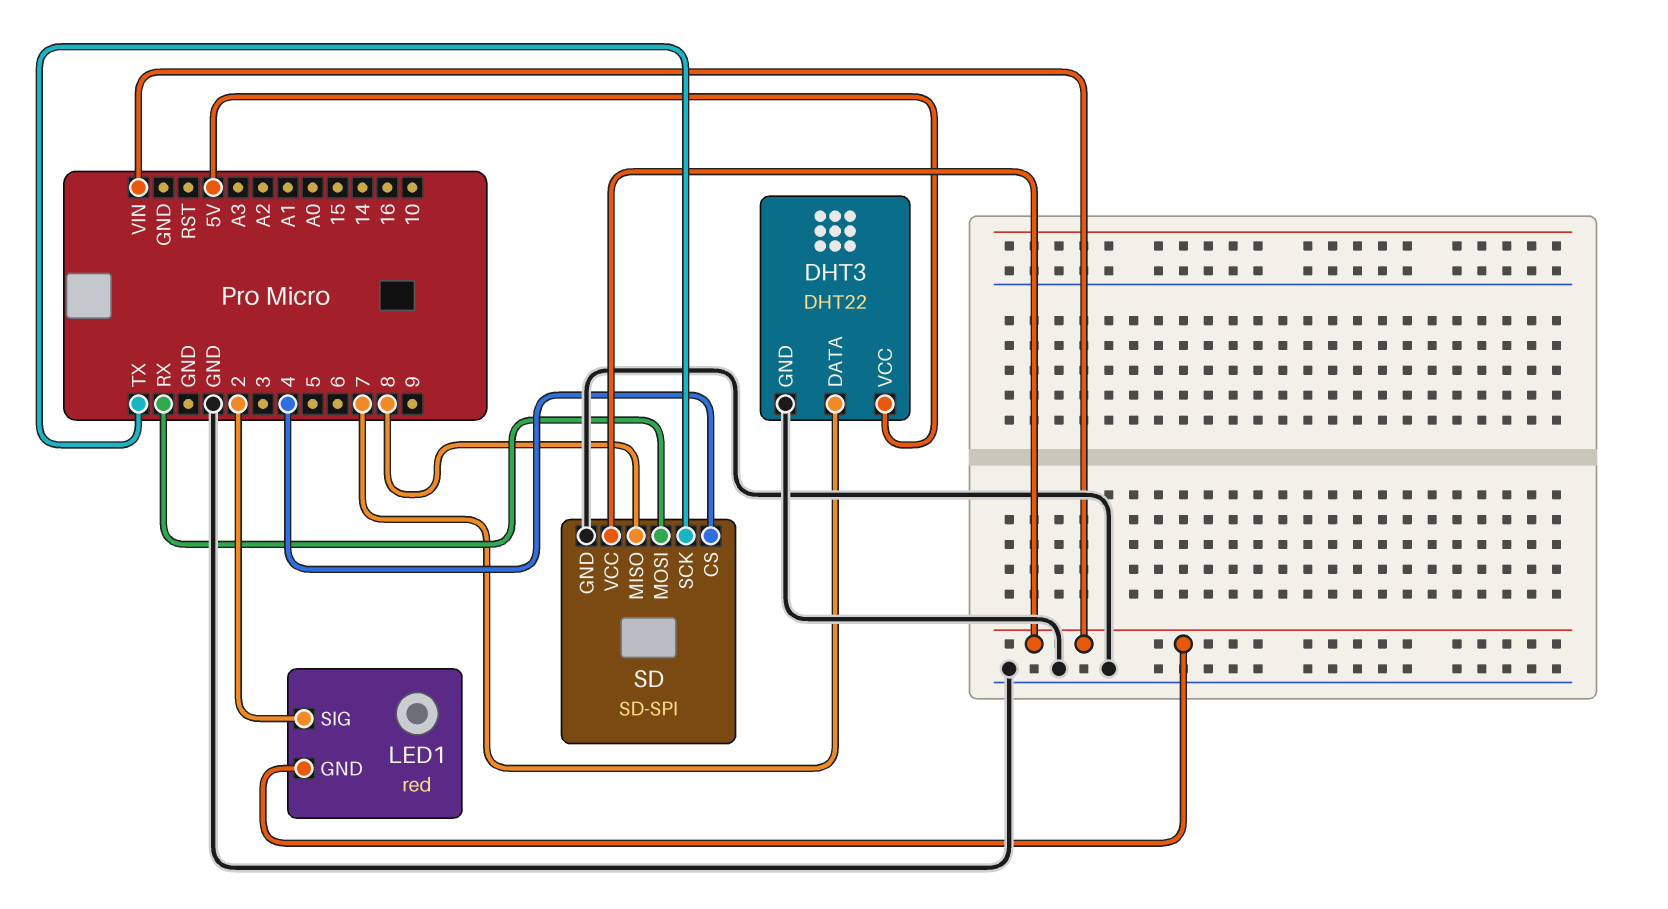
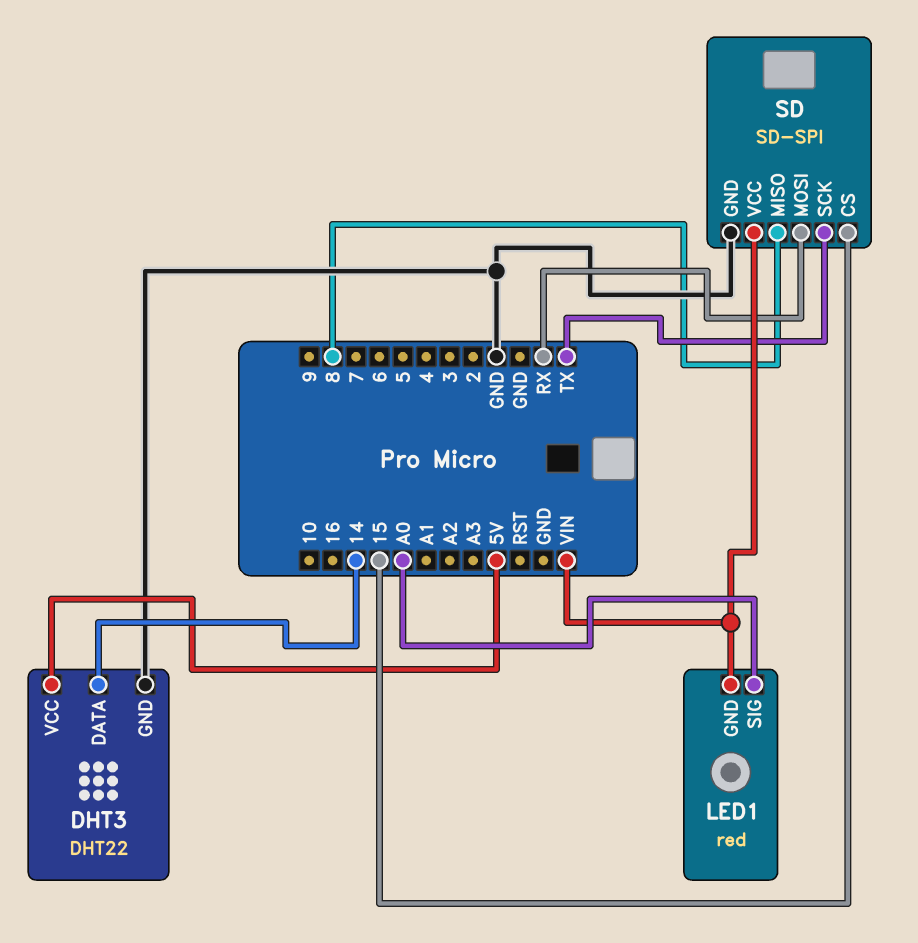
DHT3 pin DATA: 7 -> 14
LED1 pin SIG: 2 -> A0
SD pin CS: 4 -> 15

